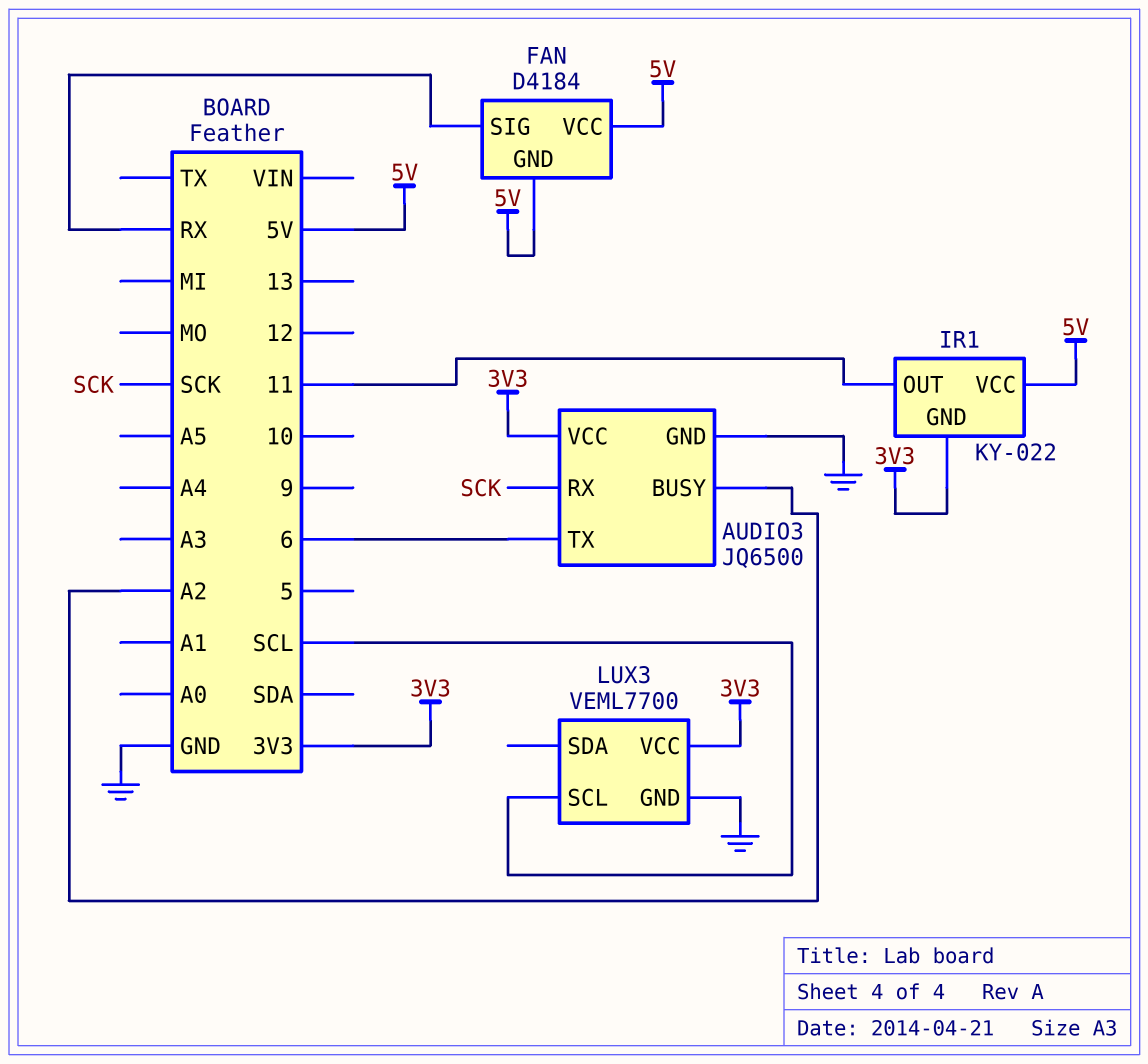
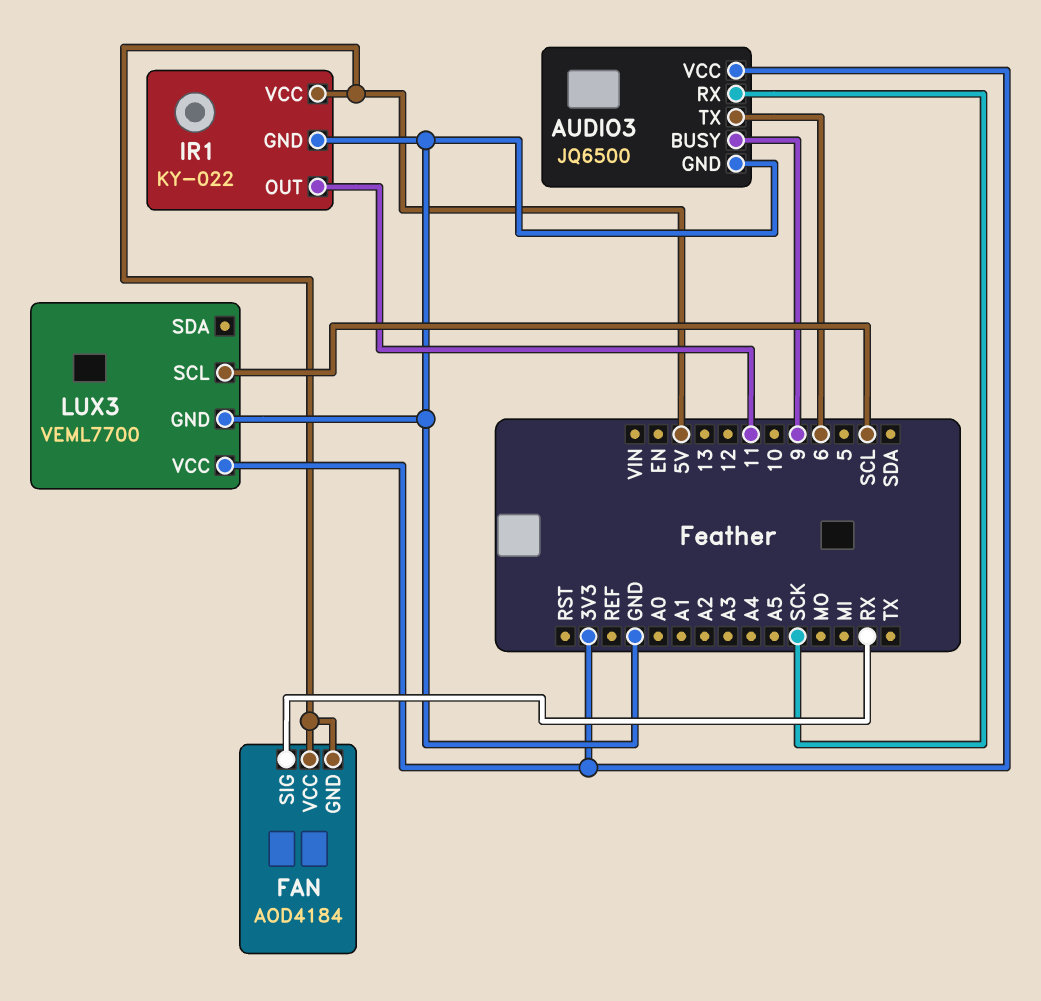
AUDIO3 pin BUSY: A2 -> 9
FAN: D4184 -> AOD4184
IR1 pin GND: 3V3 -> GND

